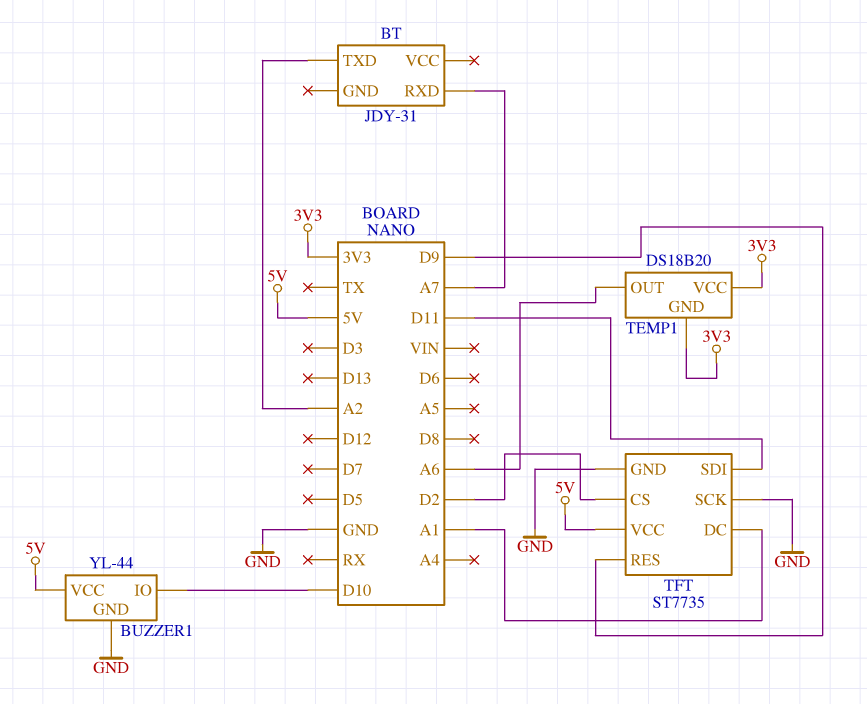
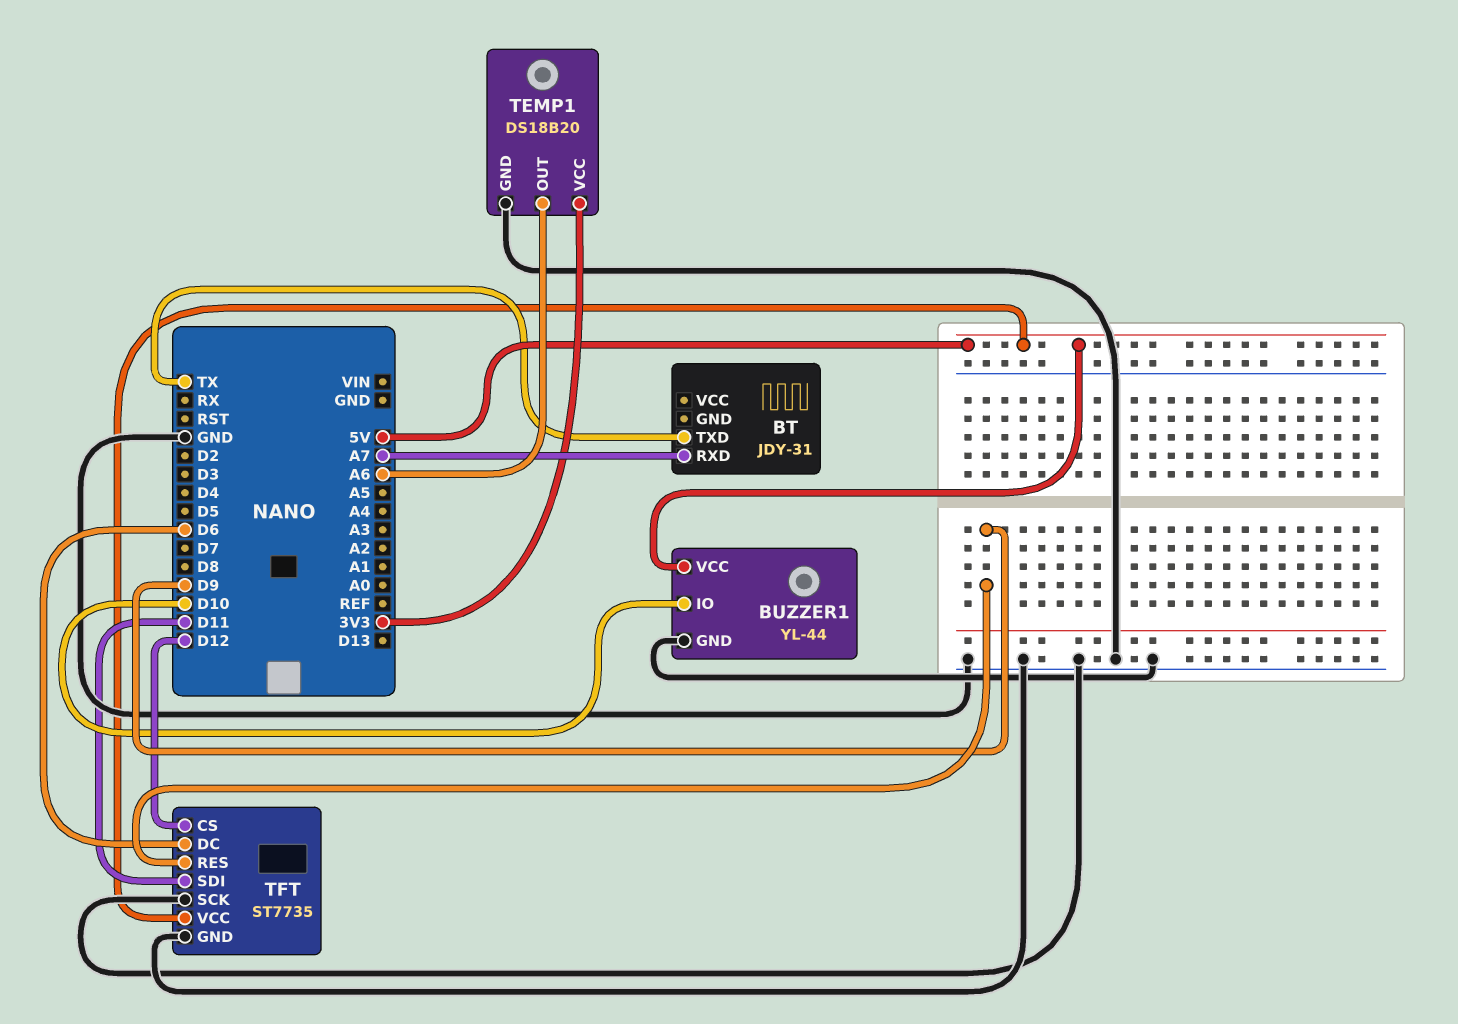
BT pin TXD: A2 -> TX
TEMP1 pin GND: 3V3 -> GND
TFT pin CS: D2 -> D12
TFT pin DC: A1 -> D6

